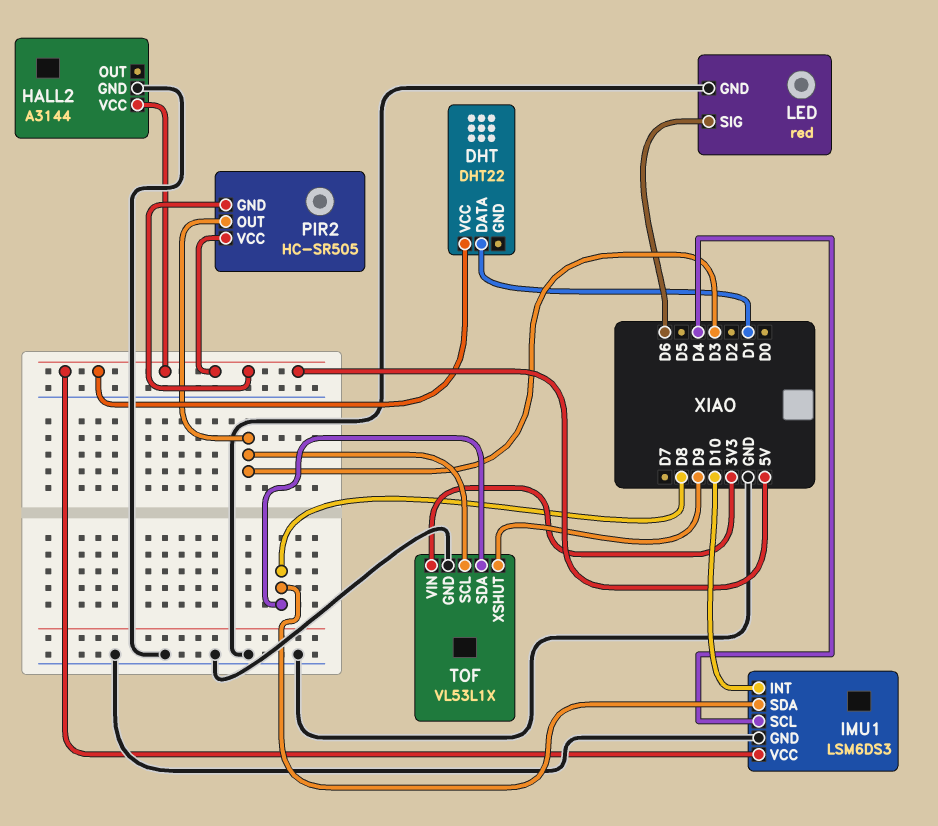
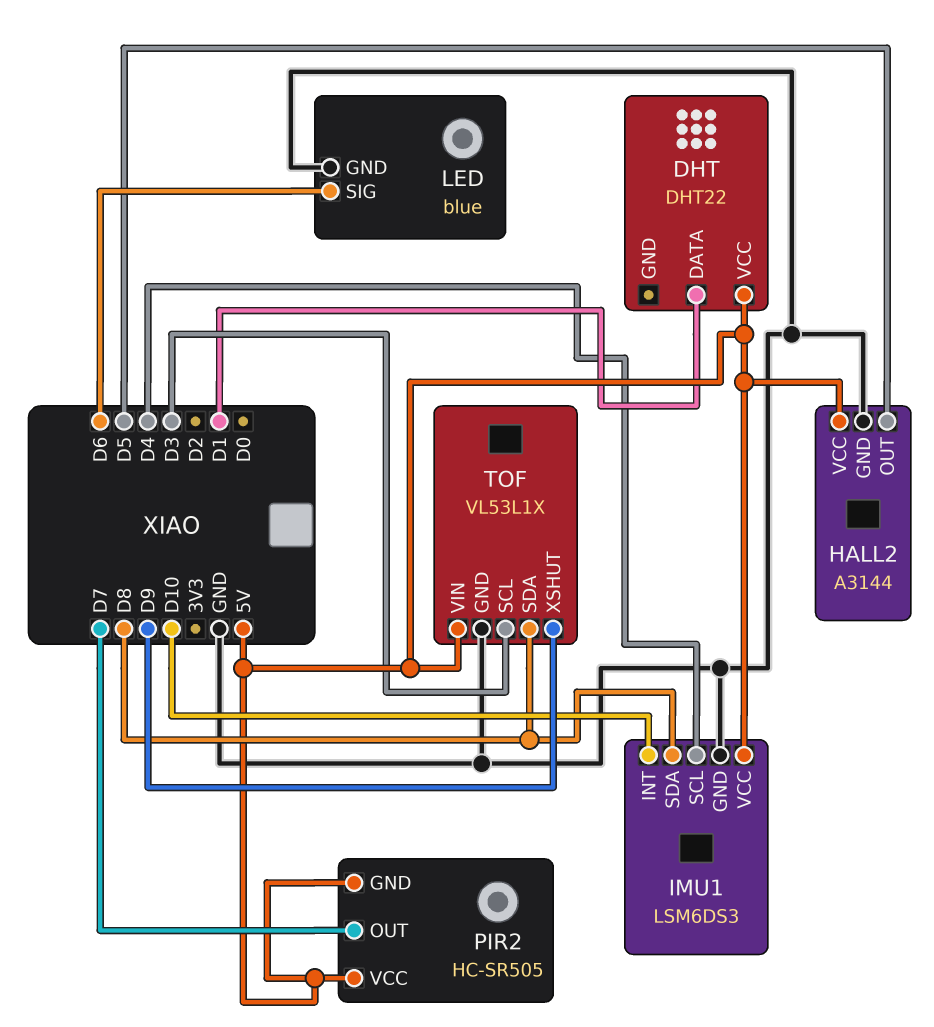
HALL2 pin OUT: none -> D5
LED: red -> blue
PIR2 pin OUT: D3 -> D7
TOF pin VIN: 3V3 -> 5V

